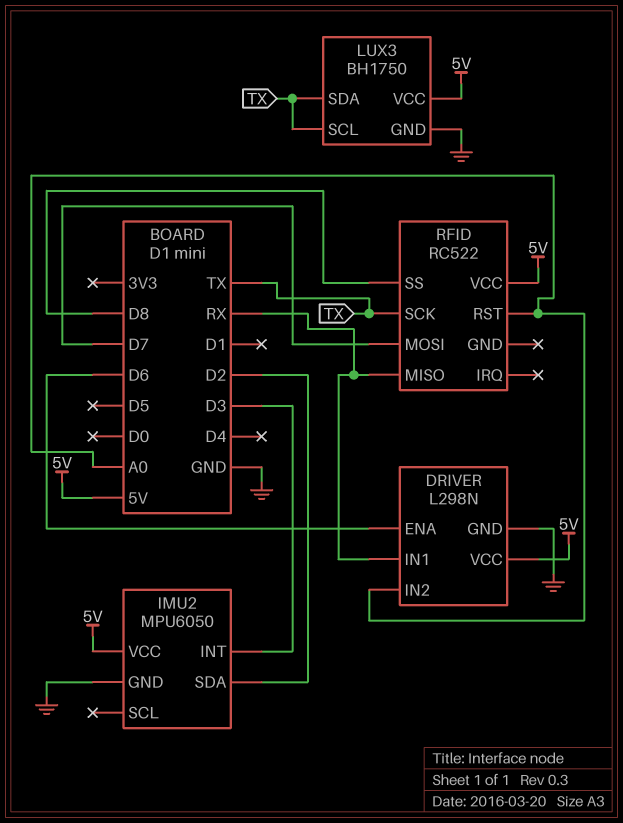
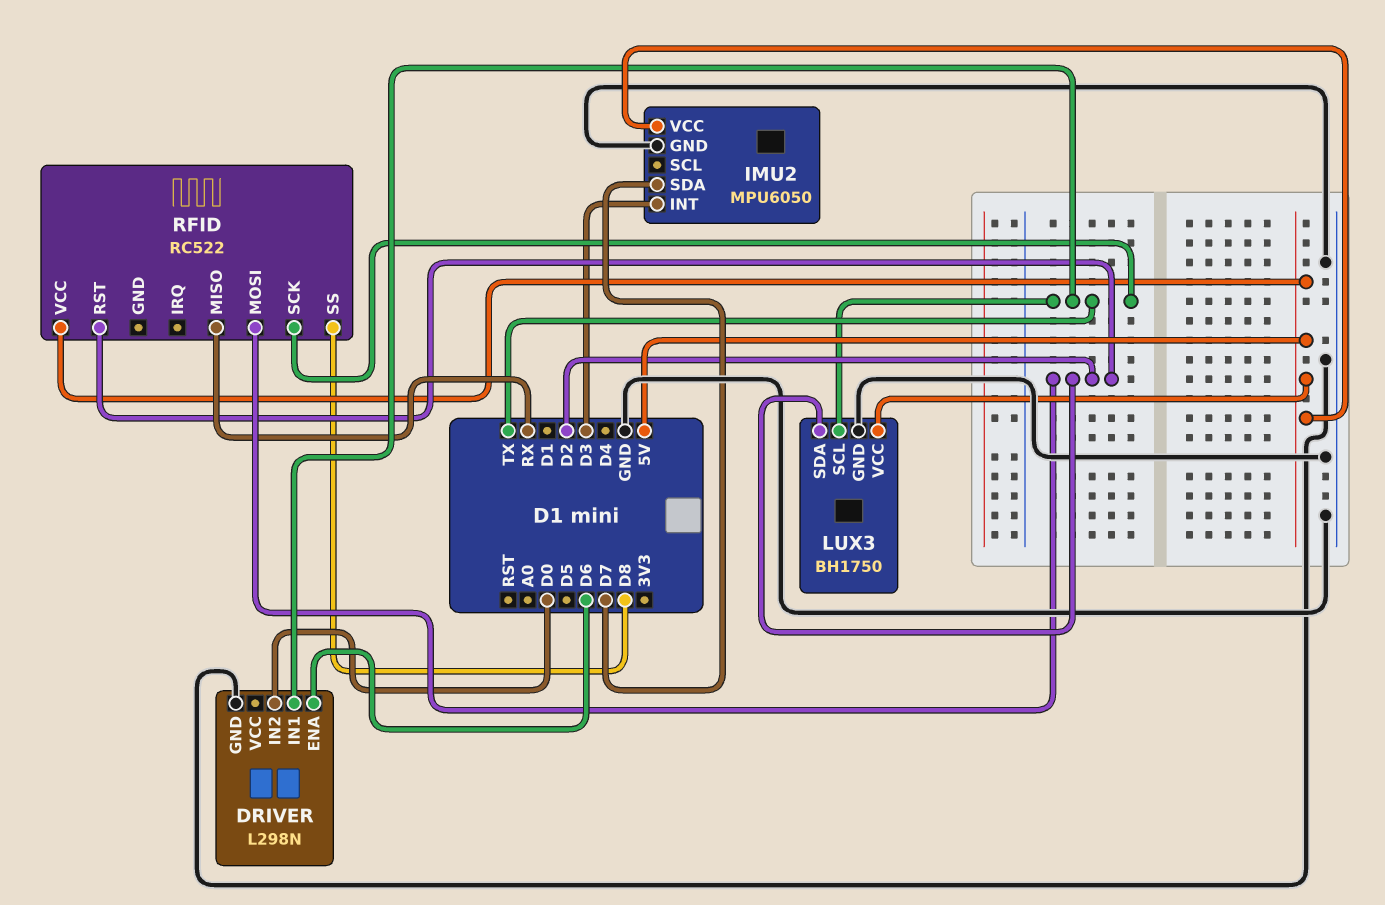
DRIVER pin IN1: RX -> TX
DRIVER pin IN2: A0 -> D0
DRIVER pin VCC: 5V -> none
IMU2 pin SDA: D2 -> D7
LUX3 pin SDA: TX -> D2
RFID pin MOSI: D7 -> D2
RFID pin RST: A0 -> D2

